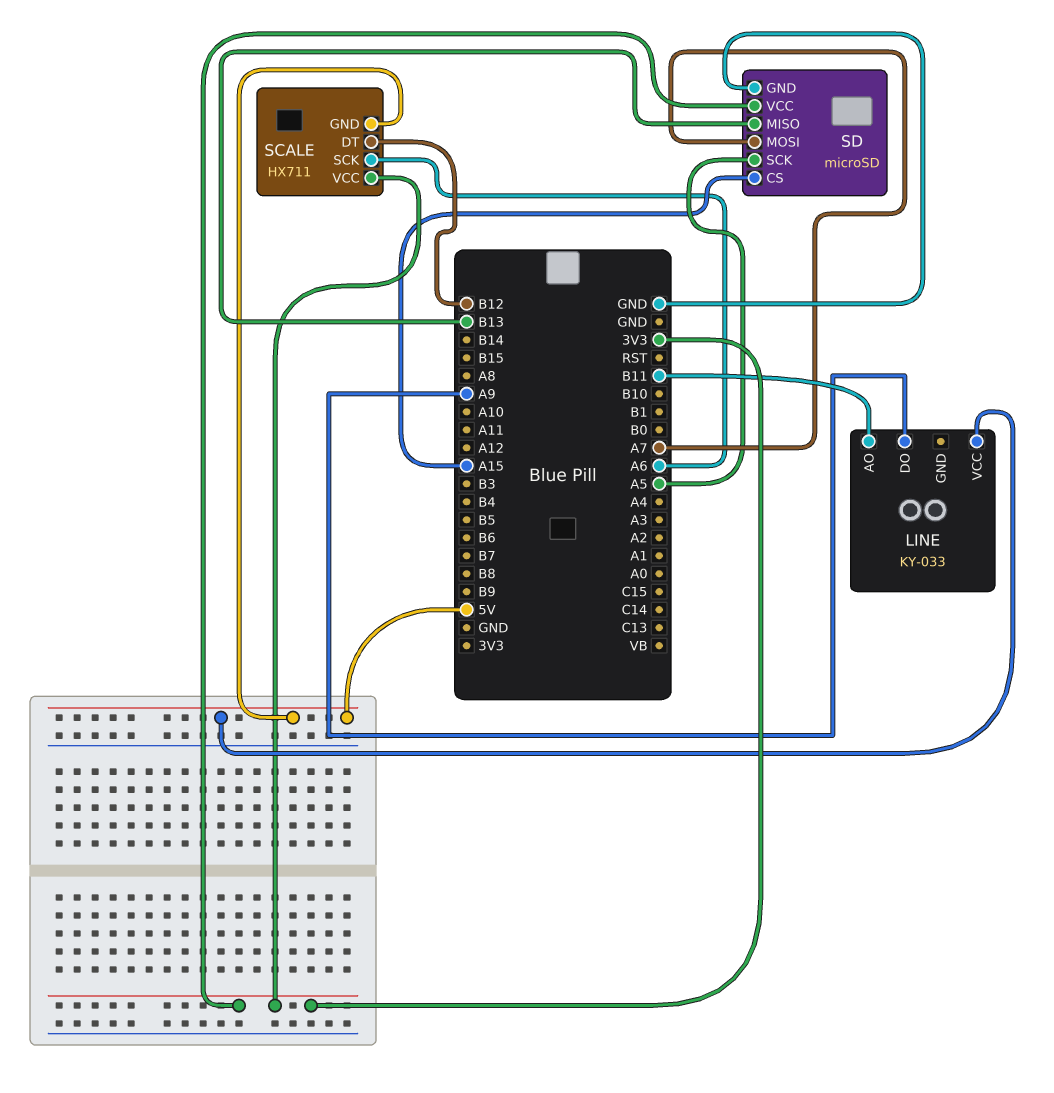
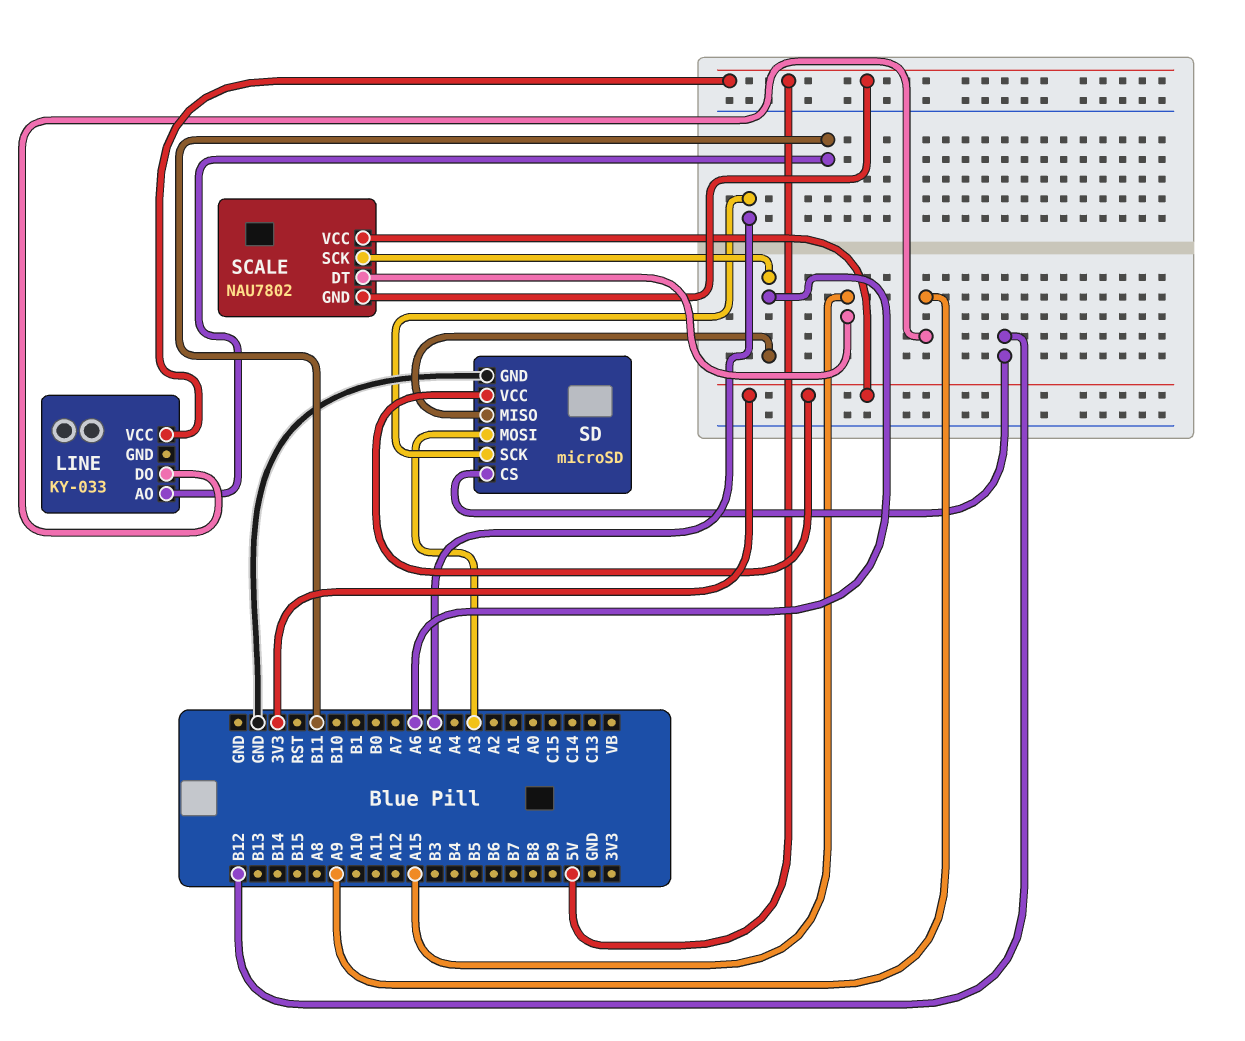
SCALE: HX711 -> NAU7802
SCALE pin DT: B12 -> A15
SD pin CS: A15 -> B12
SD pin MISO: B13 -> A6
SD pin MOSI: A7 -> A3

